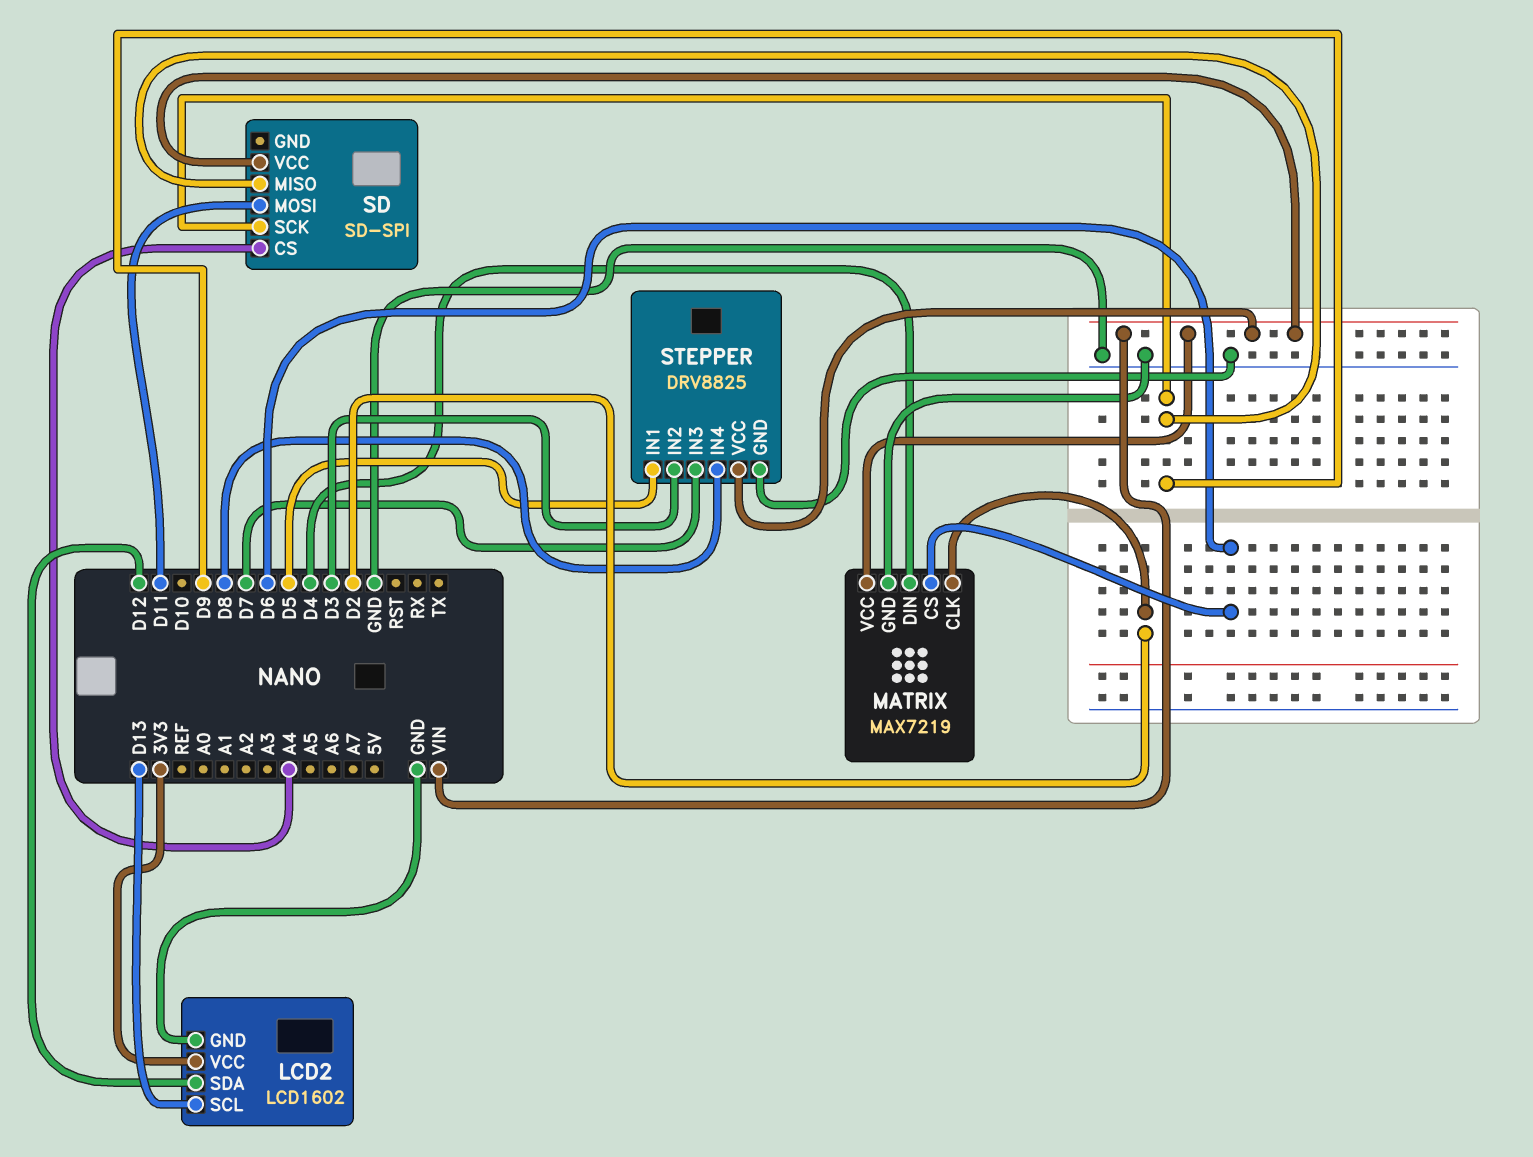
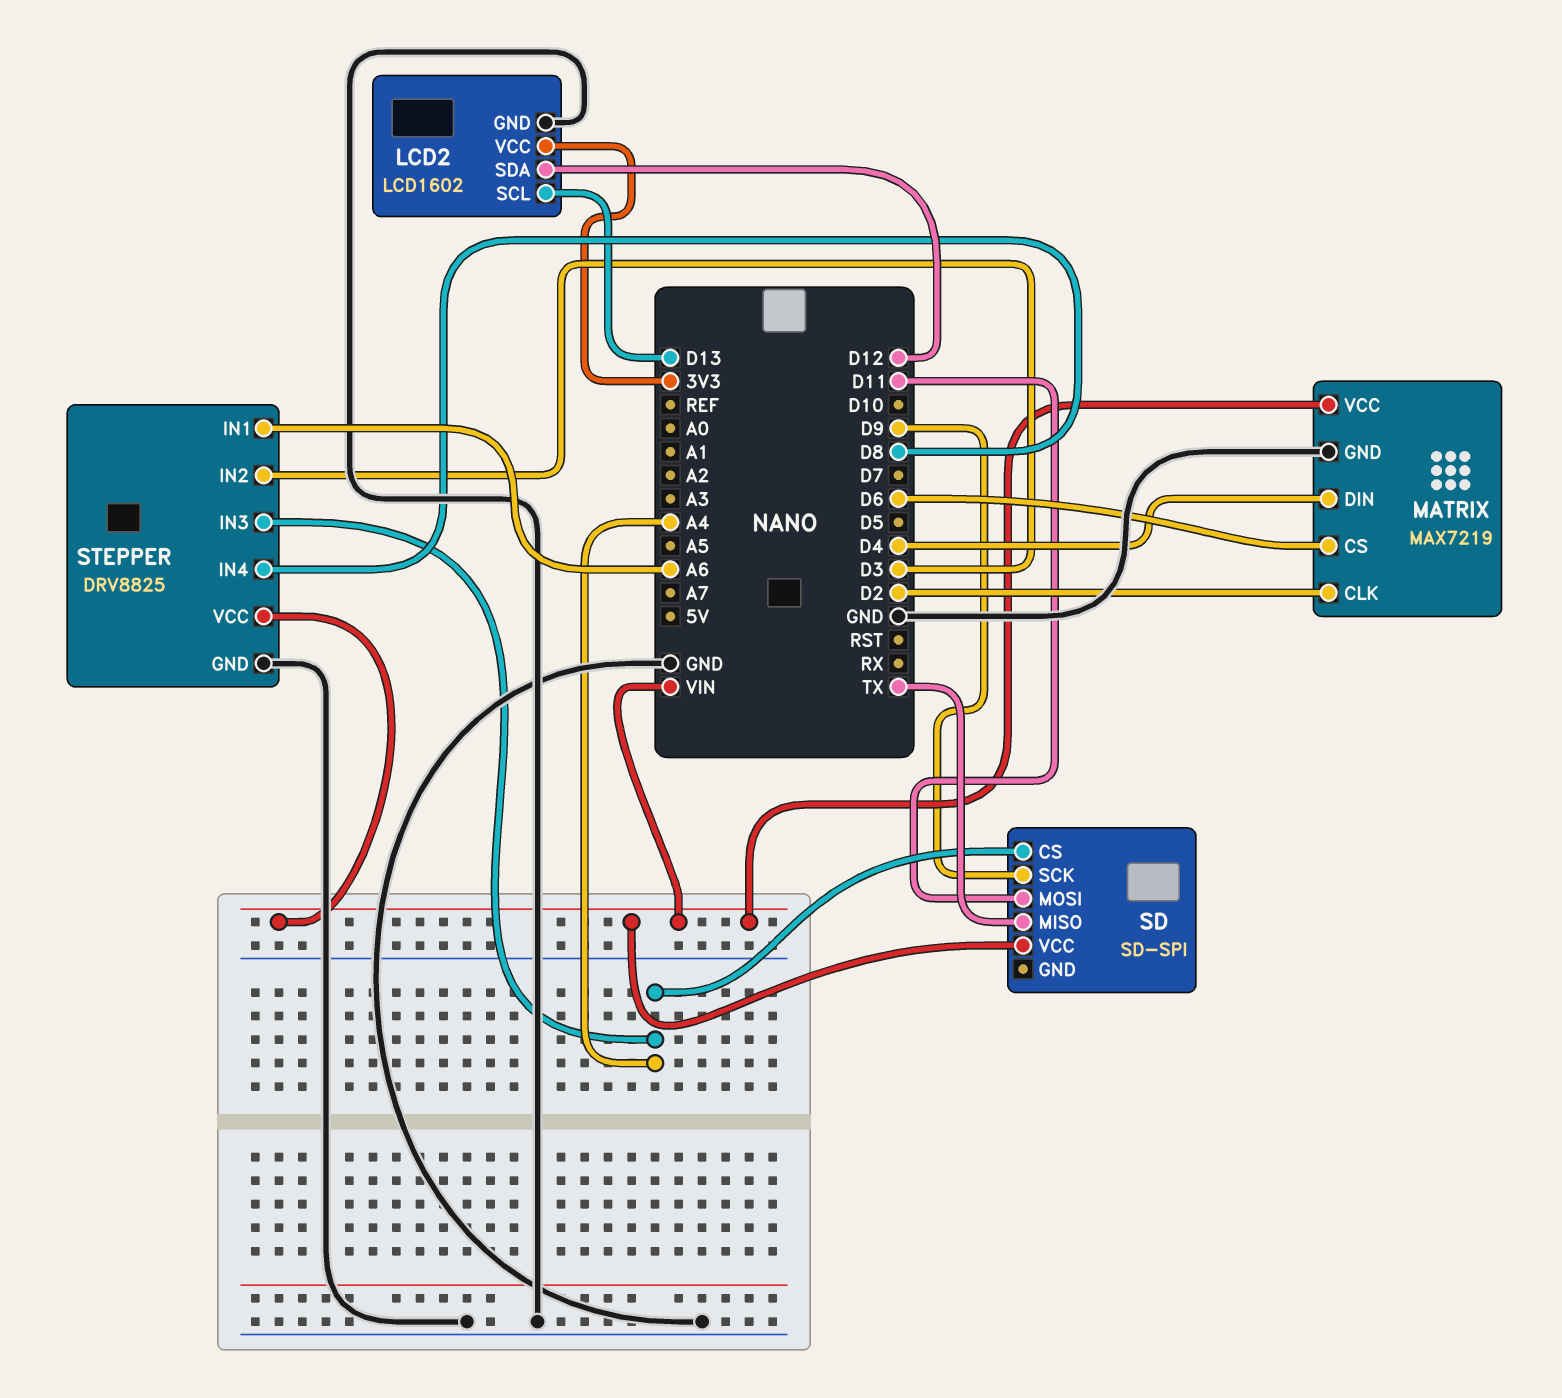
SD pin MISO: D9 -> TX
STEPPER pin IN1: D5 -> A6
STEPPER pin IN3: D7 -> A4

